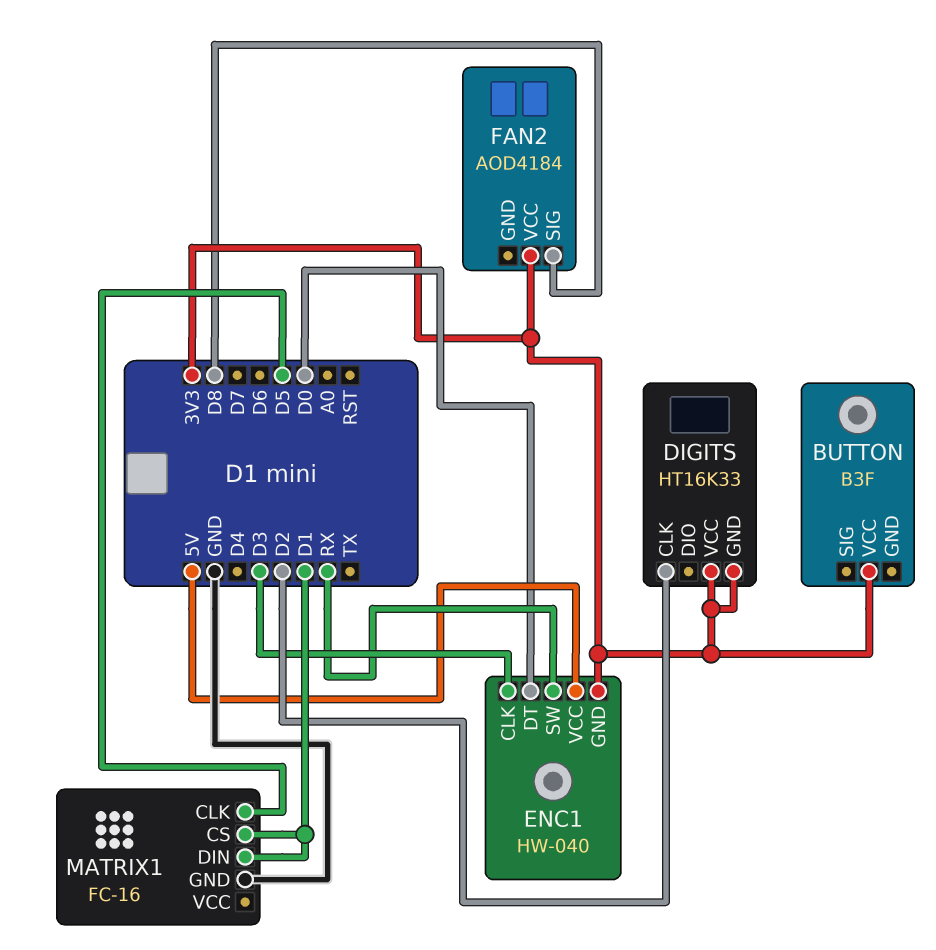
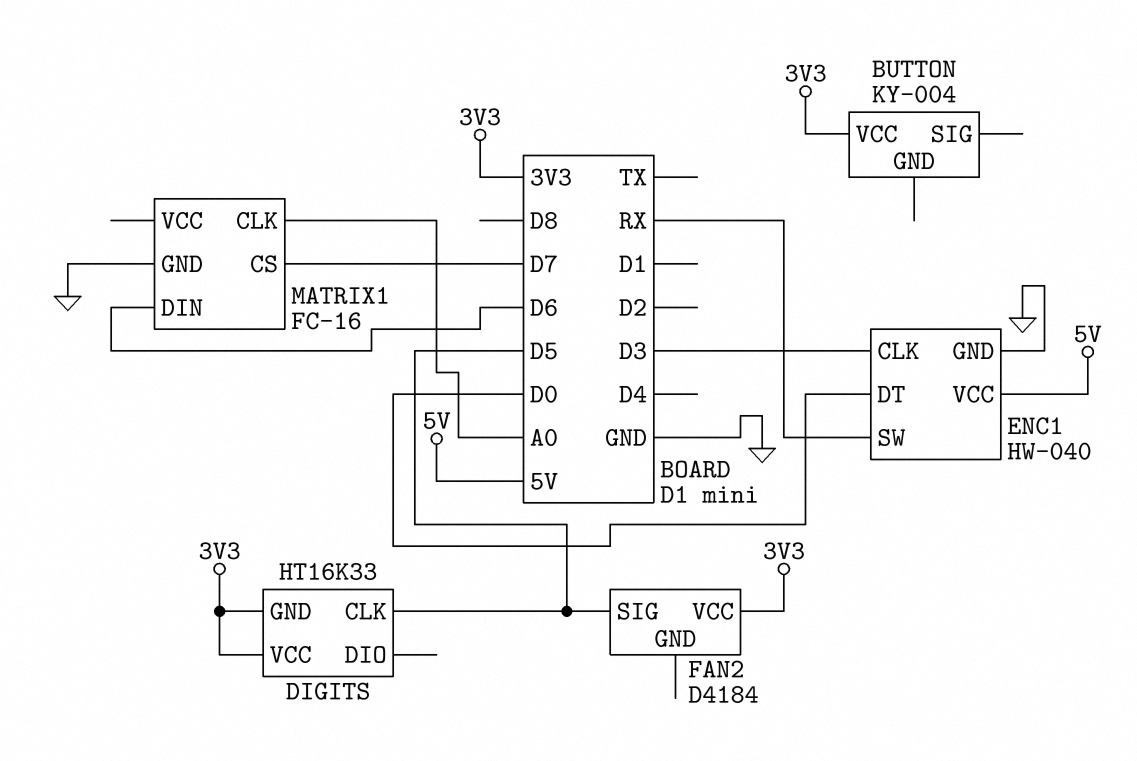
BUTTON: B3F -> KY-004
DIGITS pin CLK: D2 -> D5
ENC1 pin GND: 3V3 -> GND
FAN2: AOD4184 -> D4184
FAN2 pin SIG: D8 -> D5
MATRIX1 pin CLK: D5 -> A0
MATRIX1 pin CS: D1 -> D7
MATRIX1 pin DIN: D1 -> D6

